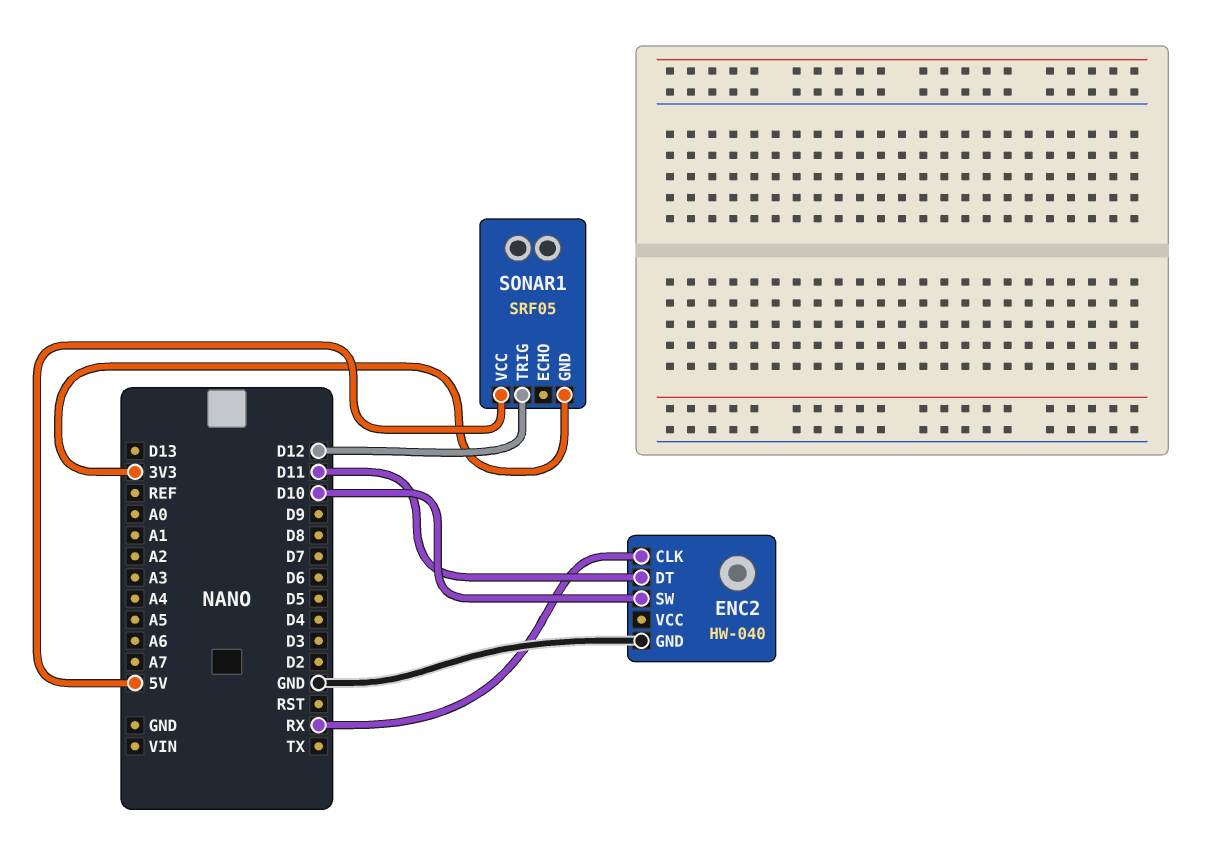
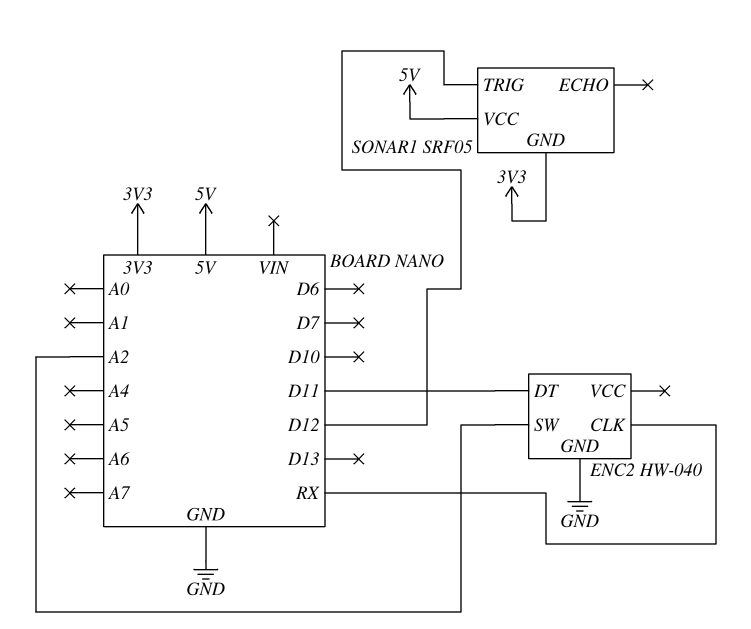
ENC2 pin SW: D10 -> A2

